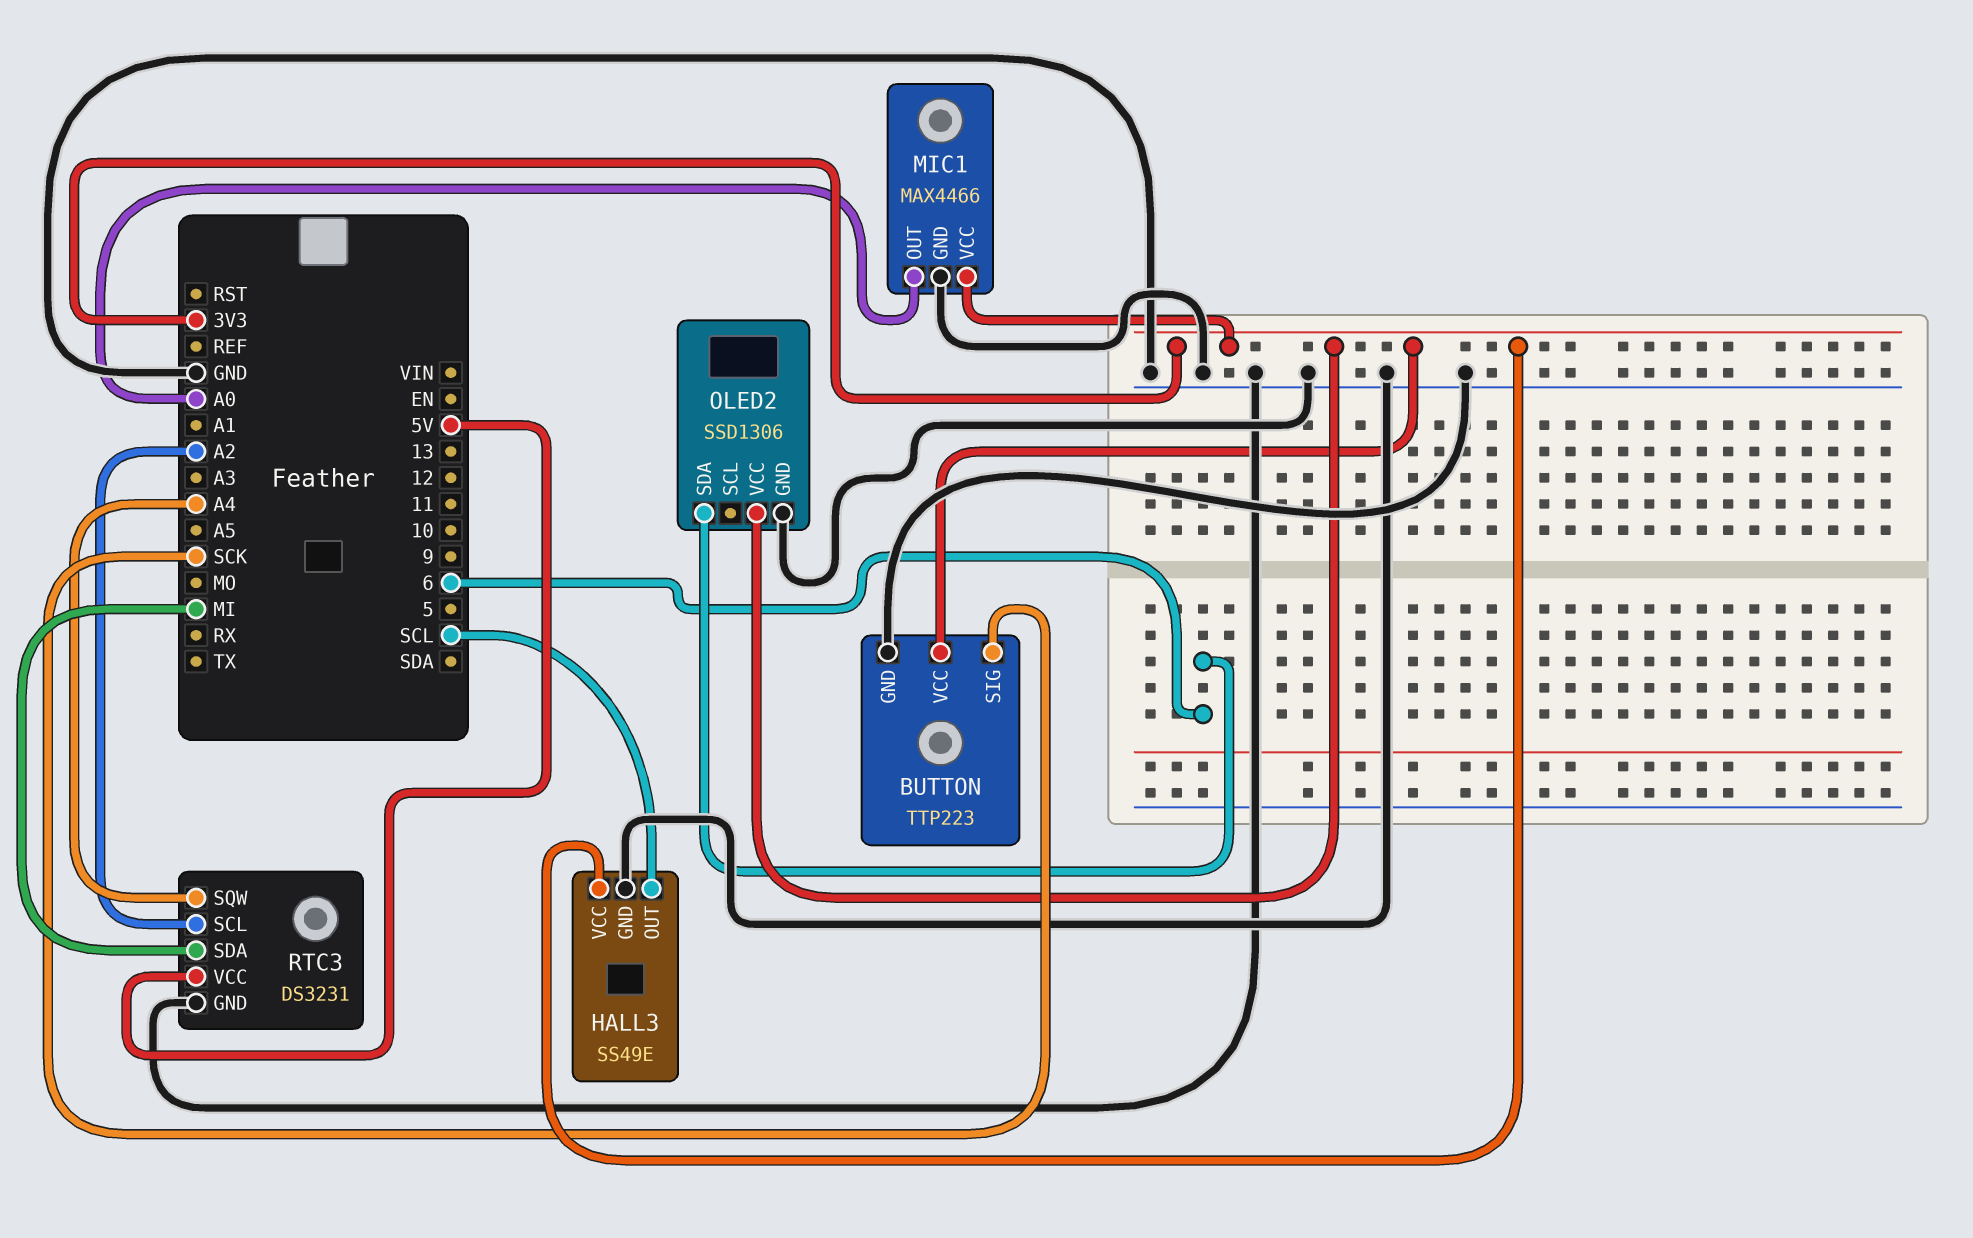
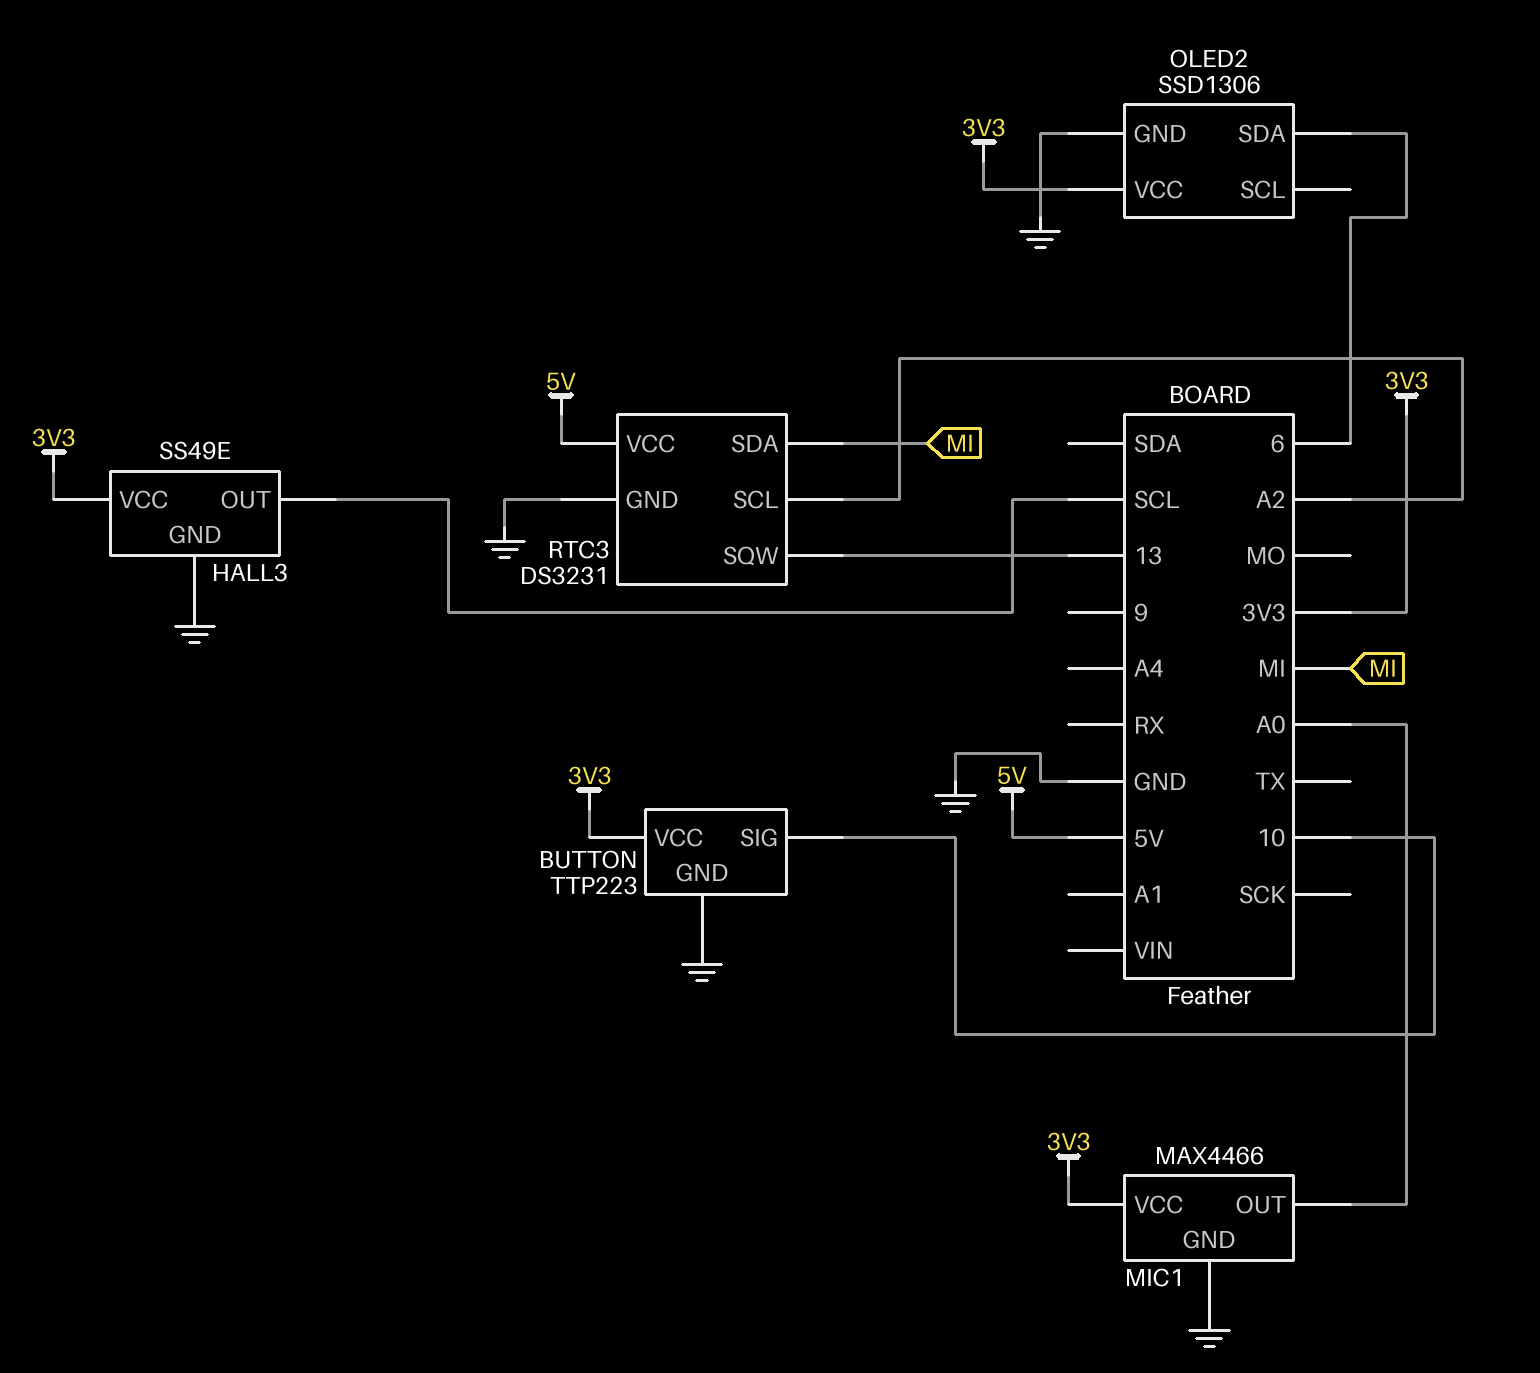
BUTTON pin SIG: SCK -> 10
RTC3 pin SQW: A4 -> 13

